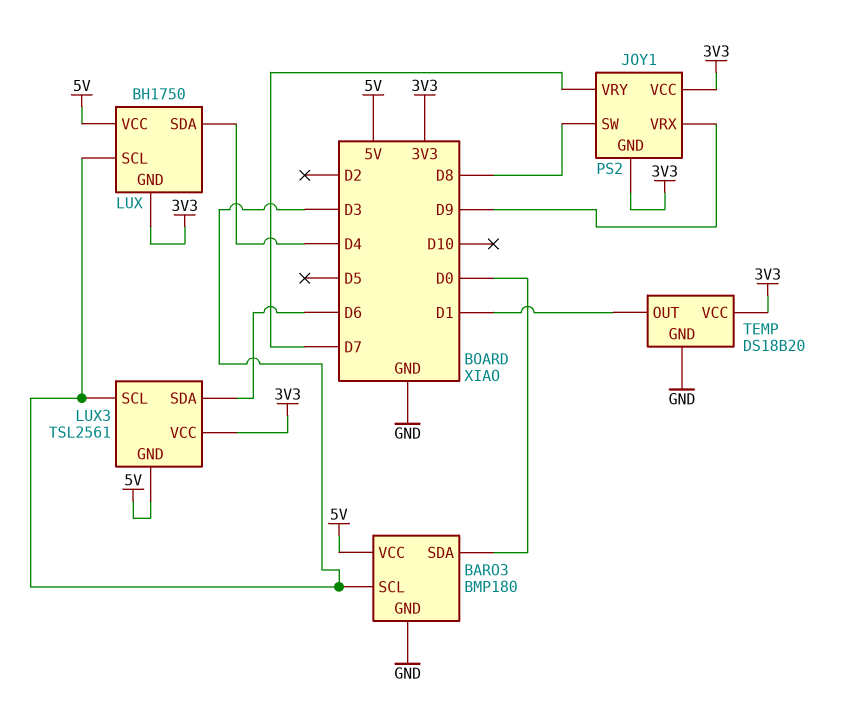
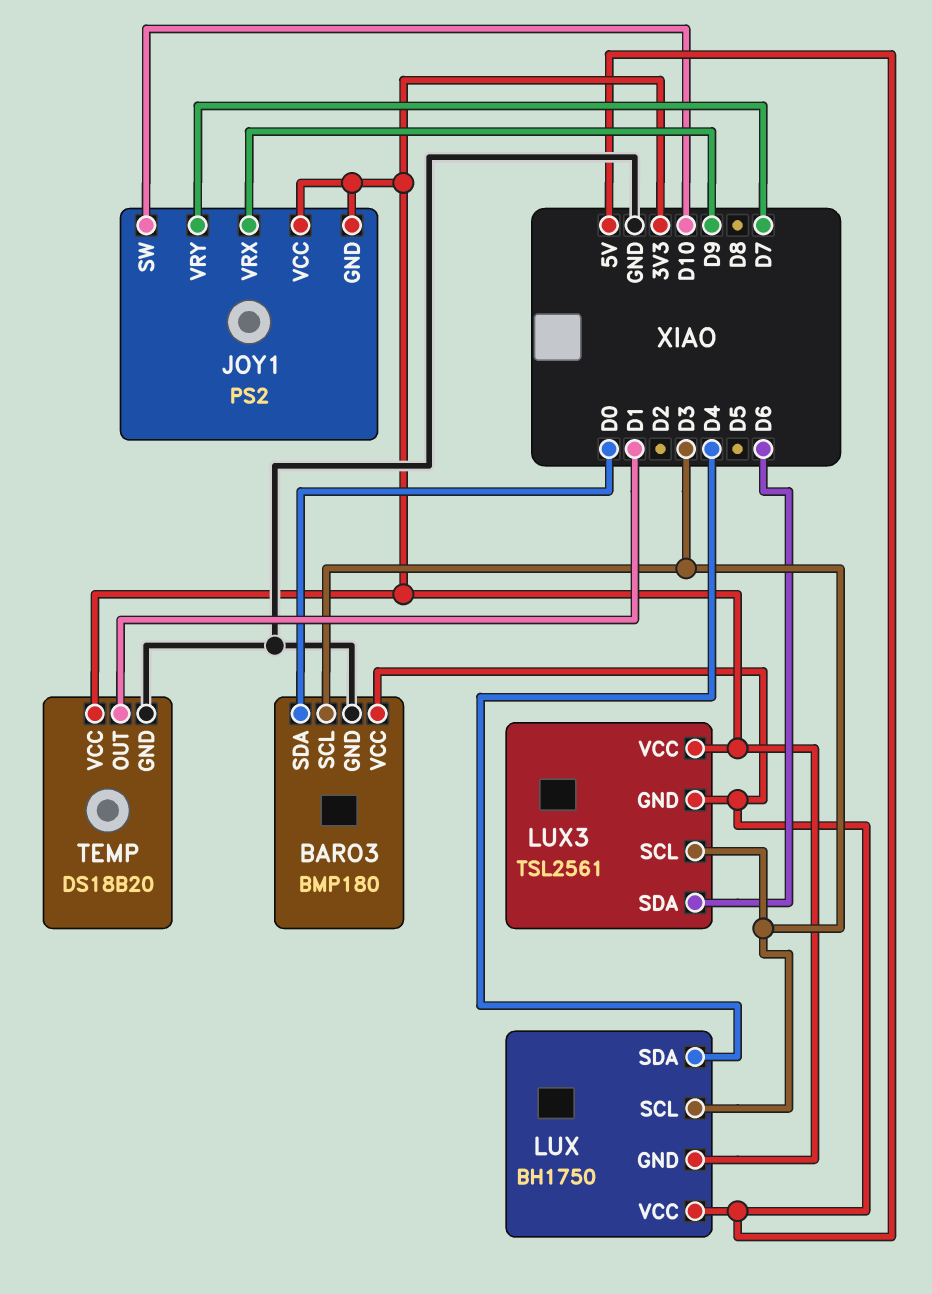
JOY1 pin SW: D8 -> D10

